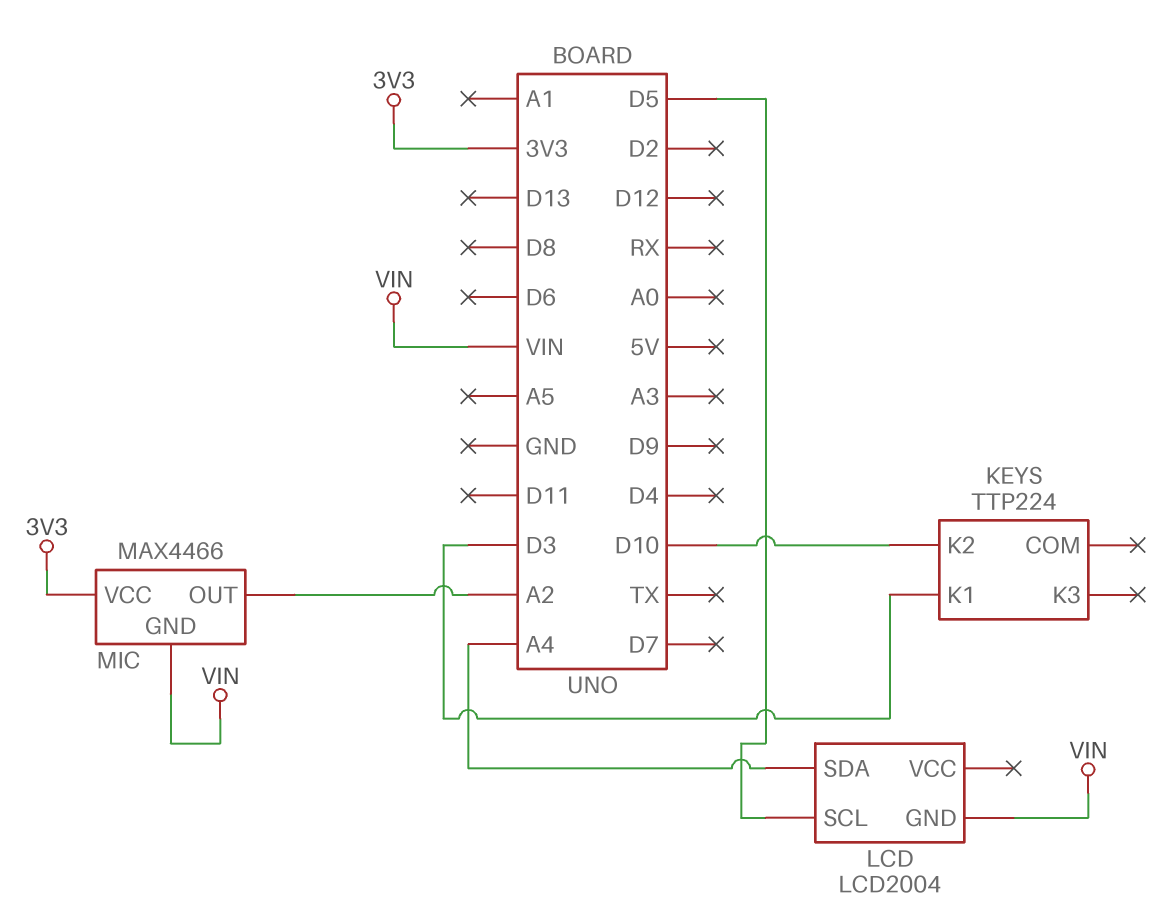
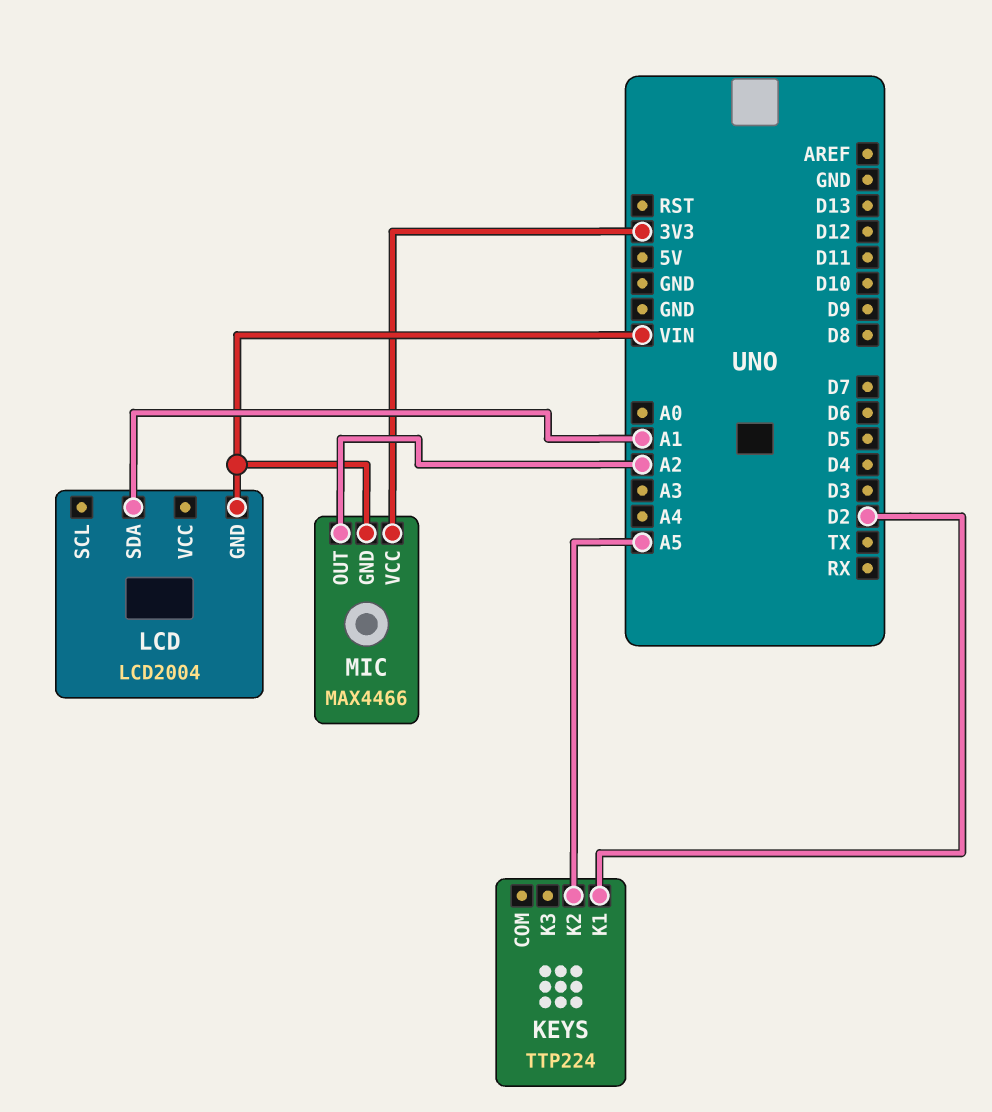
KEYS pin K1: D3 -> D2
KEYS pin K2: D10 -> A5
LCD pin SCL: D5 -> none
LCD pin SDA: A4 -> A1

